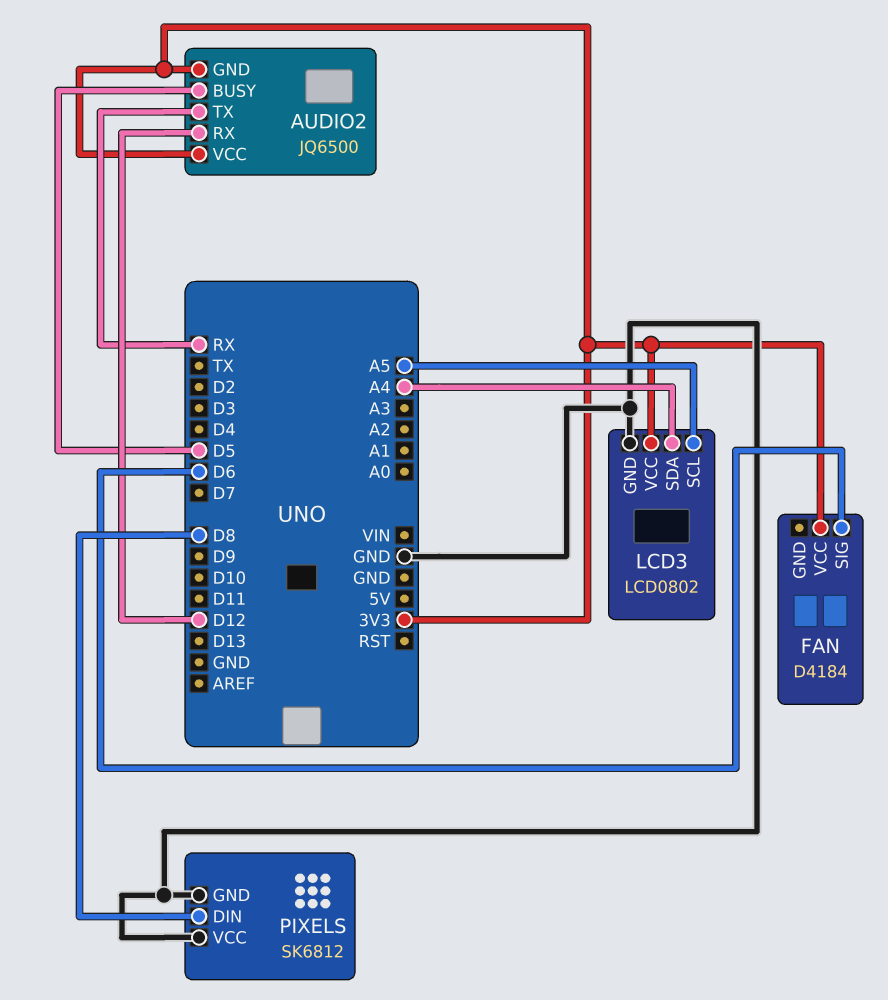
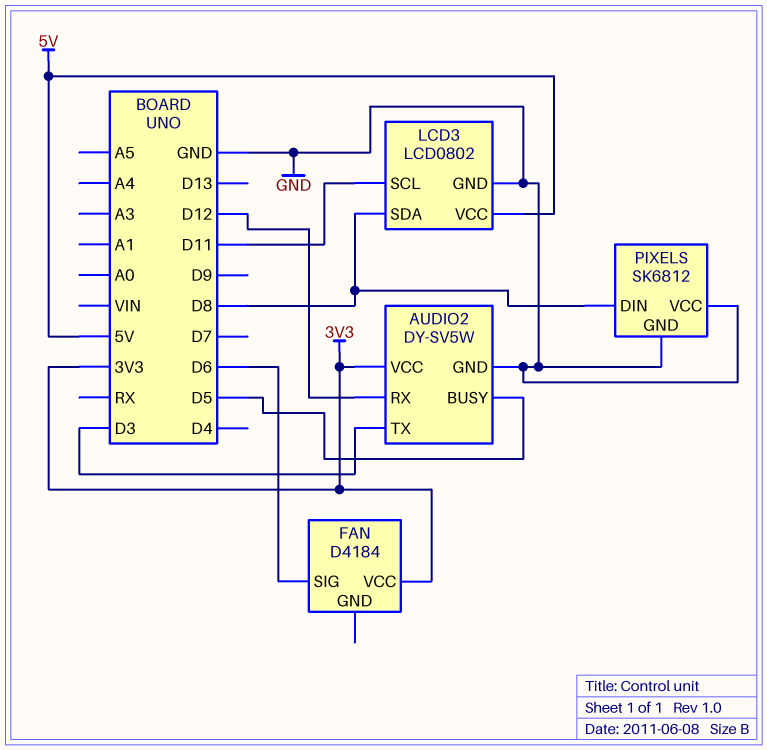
AUDIO2: JQ6500 -> DY-SV5W
AUDIO2 pin GND: 3V3 -> GND
AUDIO2 pin TX: RX -> D3
LCD3 pin SCL: A5 -> D11
LCD3 pin SDA: A4 -> D8
LCD3 pin VCC: 3V3 -> 5V

